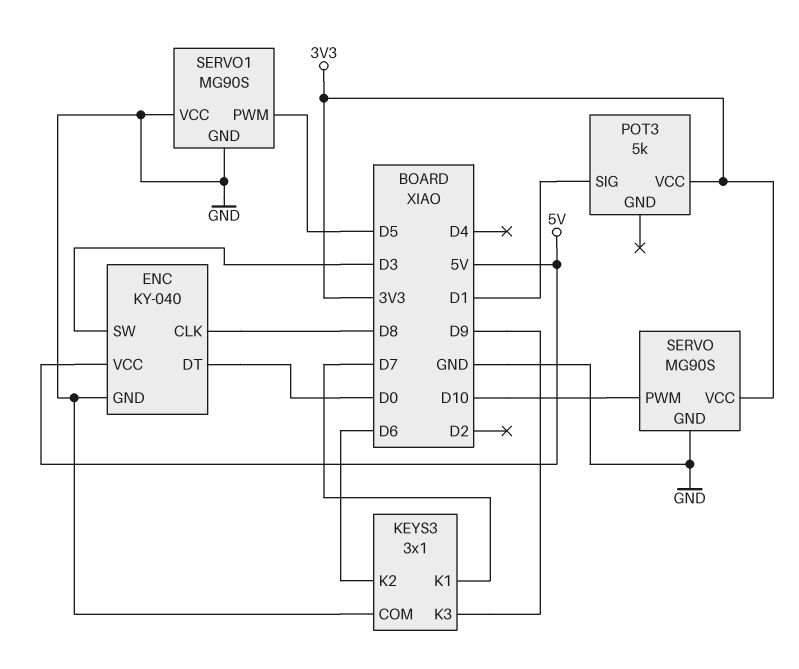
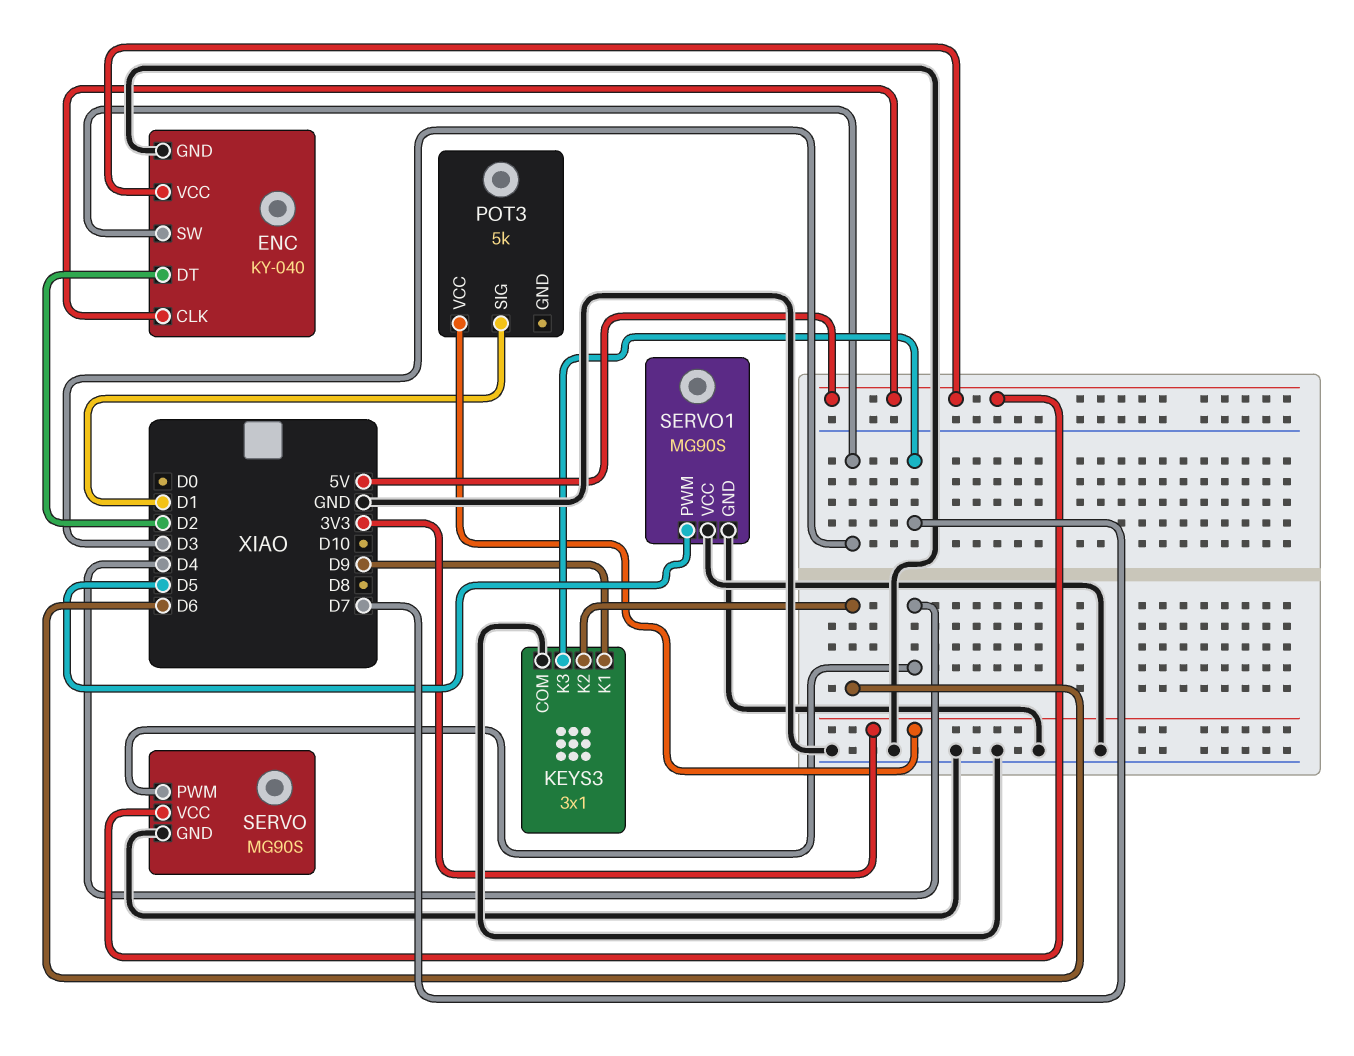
ENC pin CLK: D8 -> 5V
ENC pin DT: D0 -> D2
KEYS3 pin K1: D7 -> D9
KEYS3 pin K3: D9 -> D7
SERVO pin PWM: D10 -> D4
SERVO pin VCC: 3V3 -> 5V

